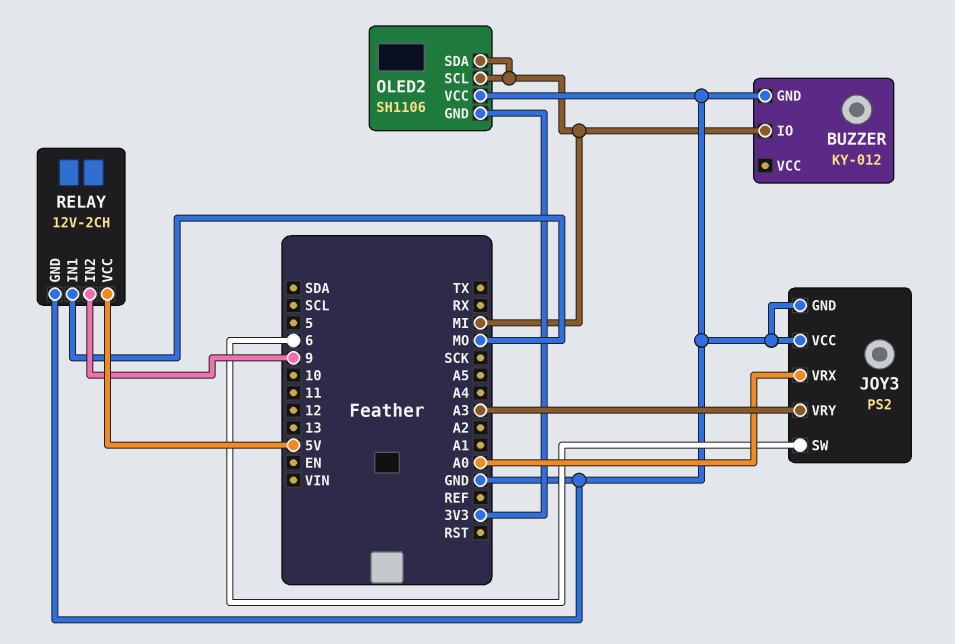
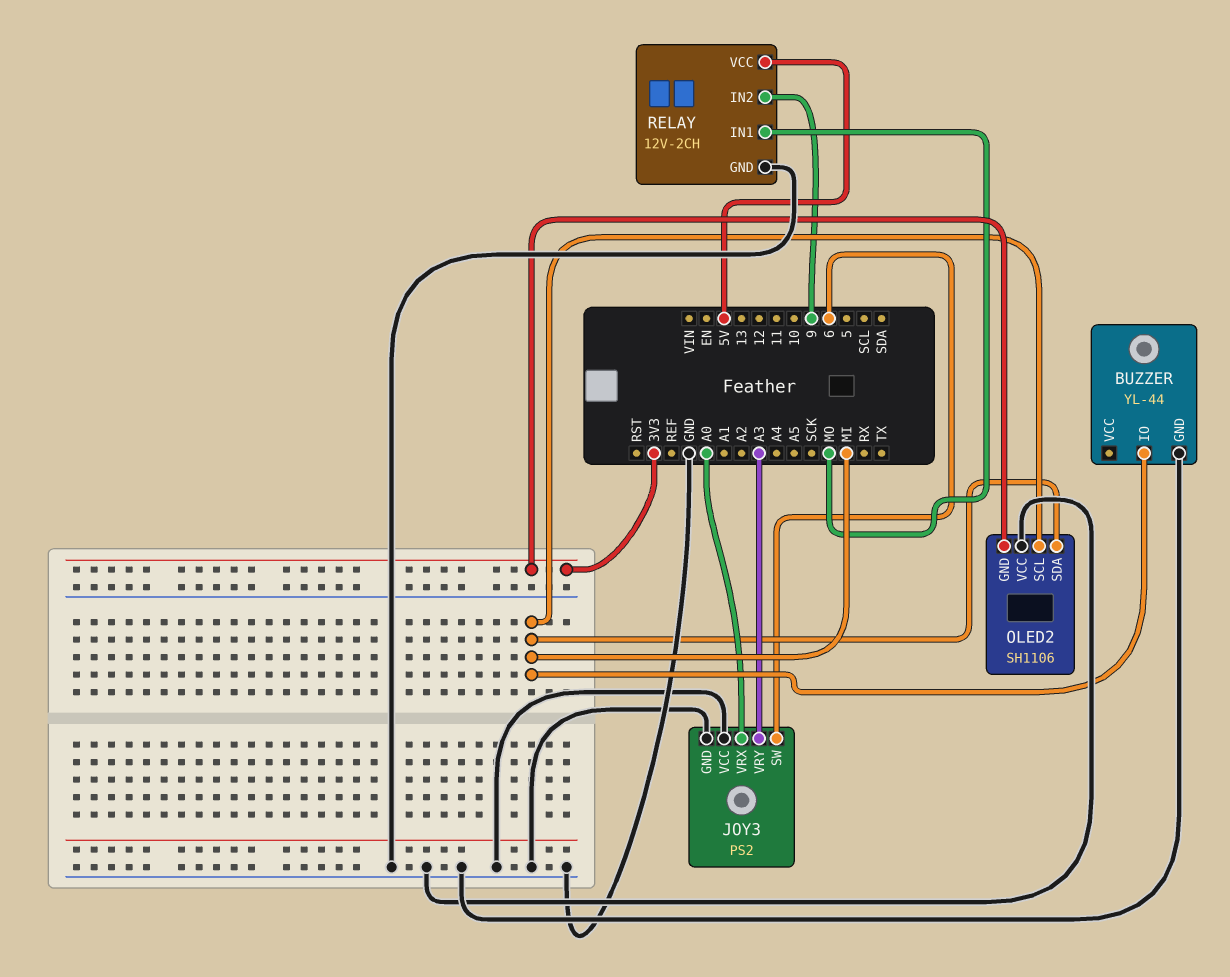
BUZZER: KY-012 -> YL-44

